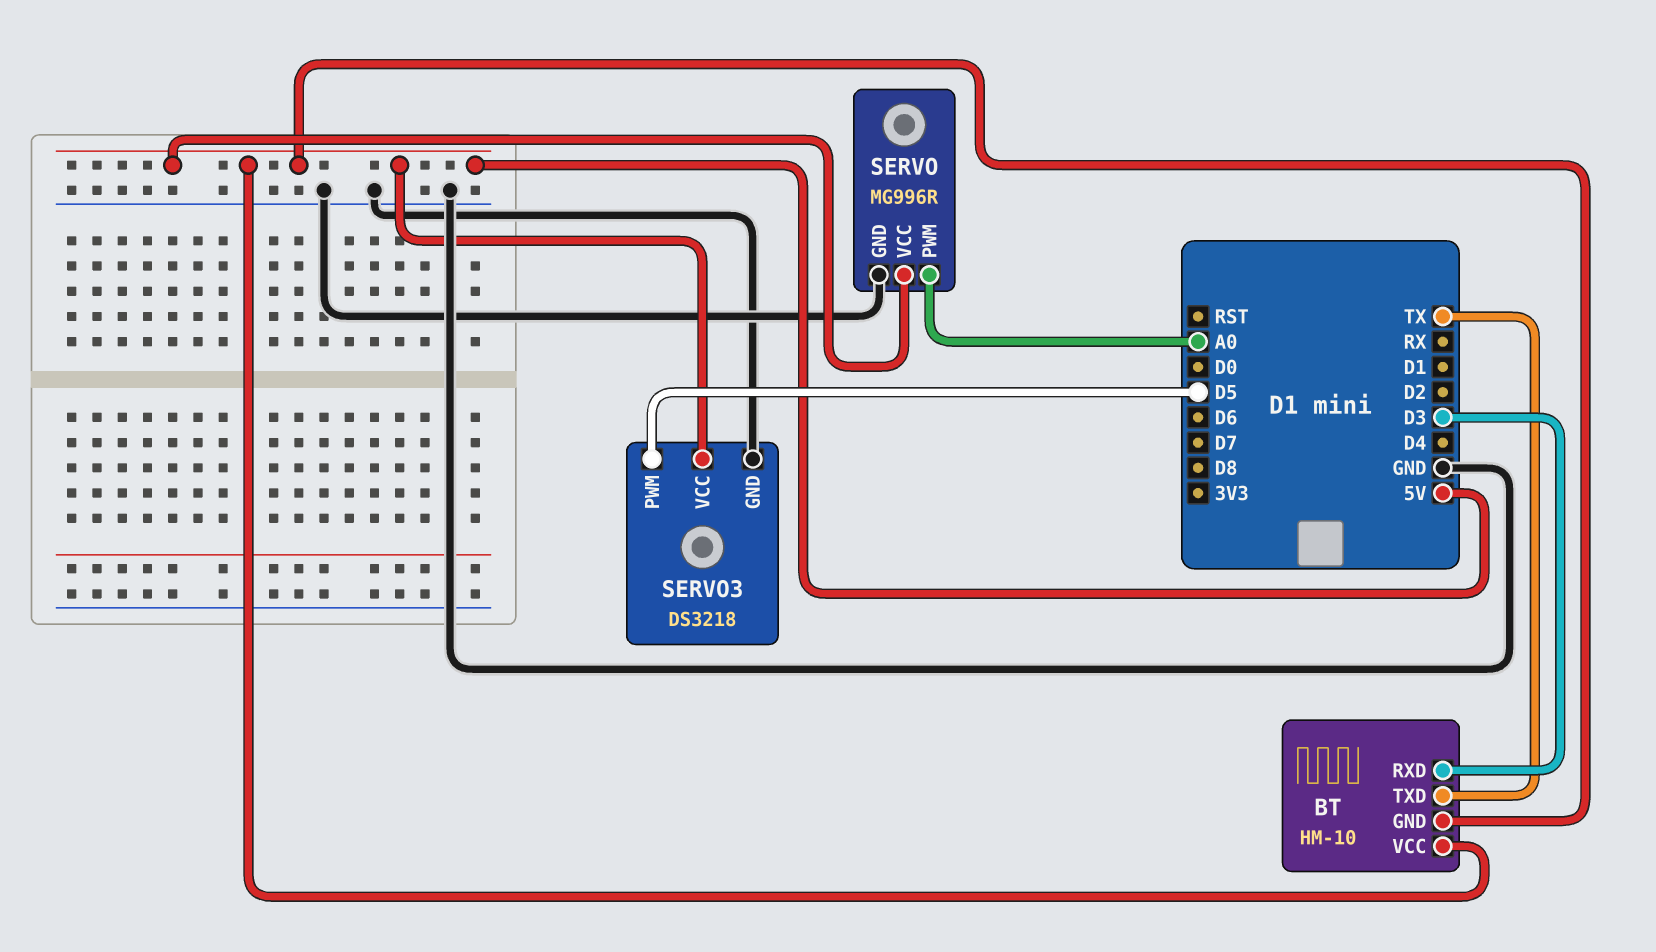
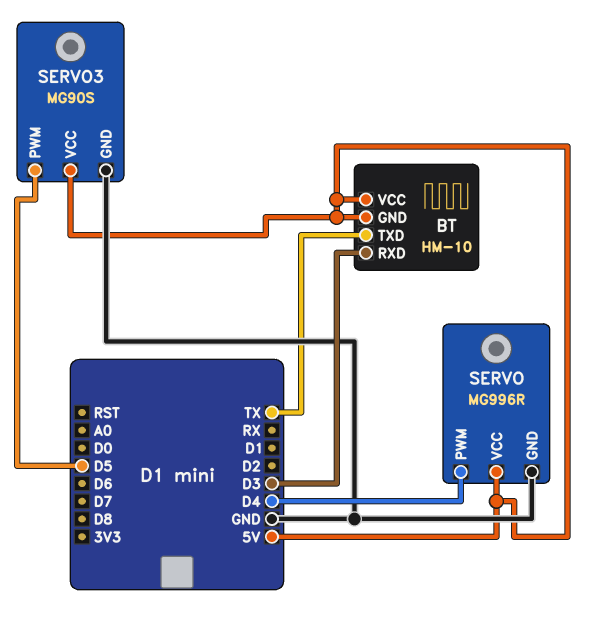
SERVO pin PWM: A0 -> D4
SERVO3: DS3218 -> MG90S

